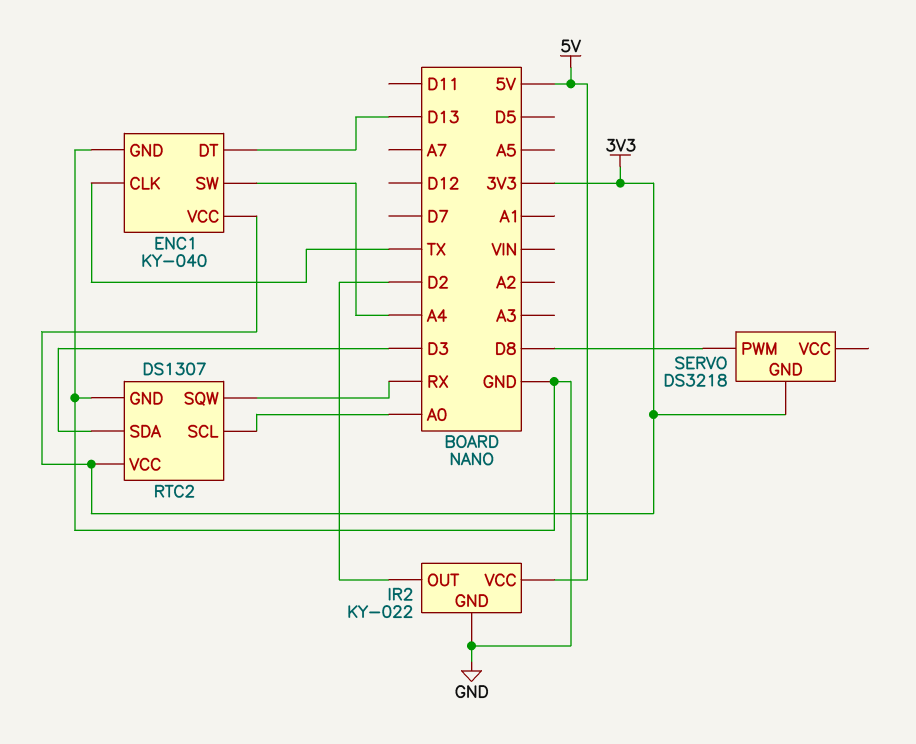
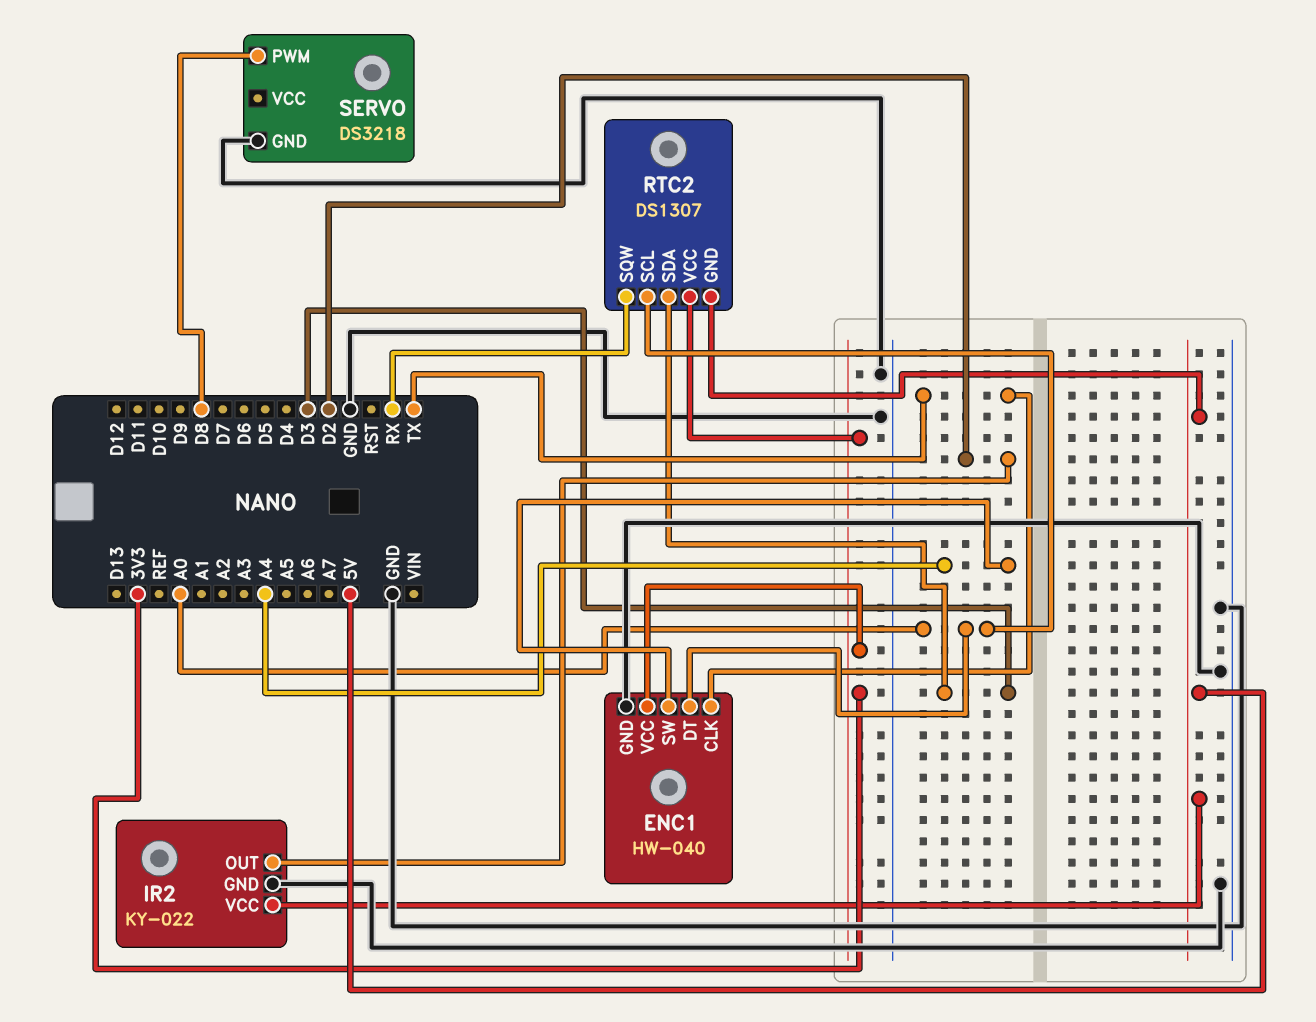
ENC1: KY-040 -> HW-040
ENC1 pin DT: D13 -> A0
RTC2 pin GND: GND -> 5V
SERVO pin GND: 3V3 -> GND

